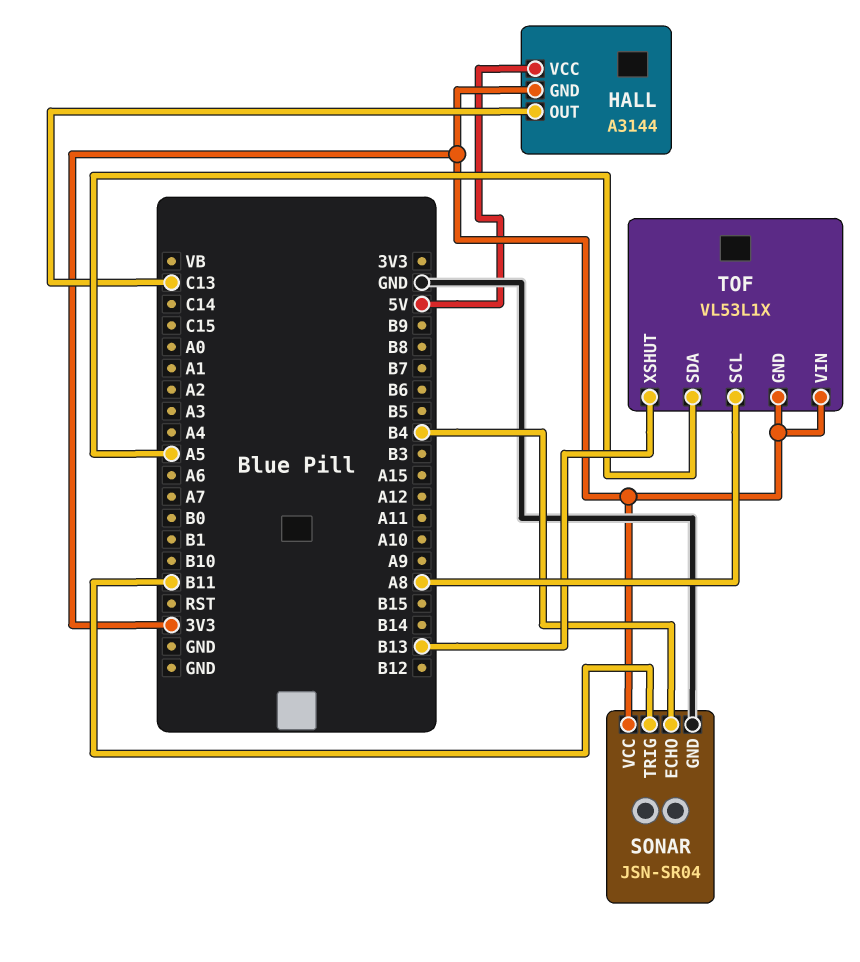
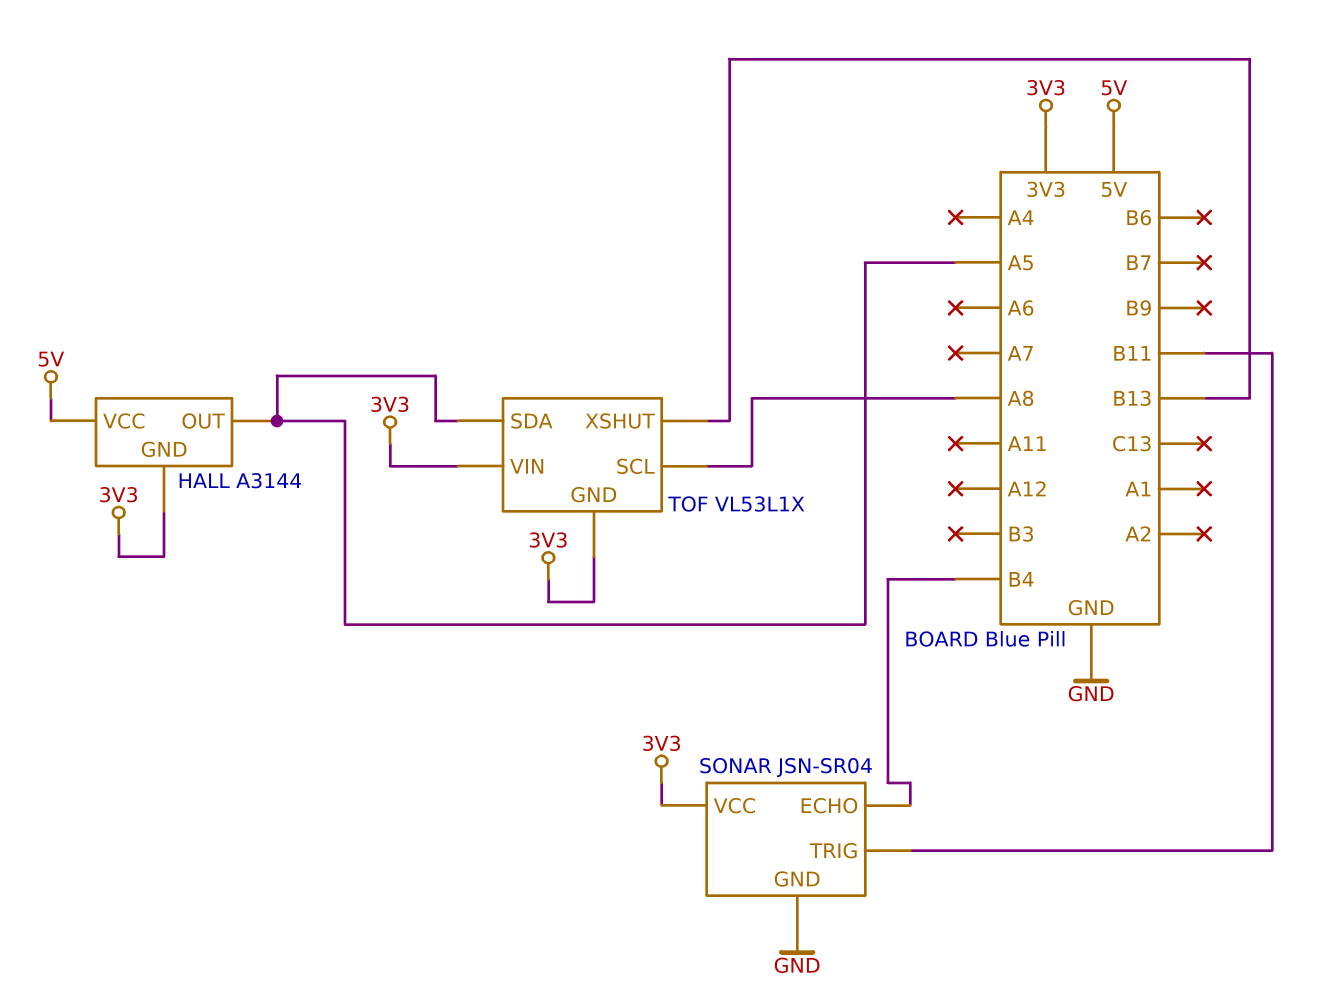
HALL pin OUT: C13 -> A5

